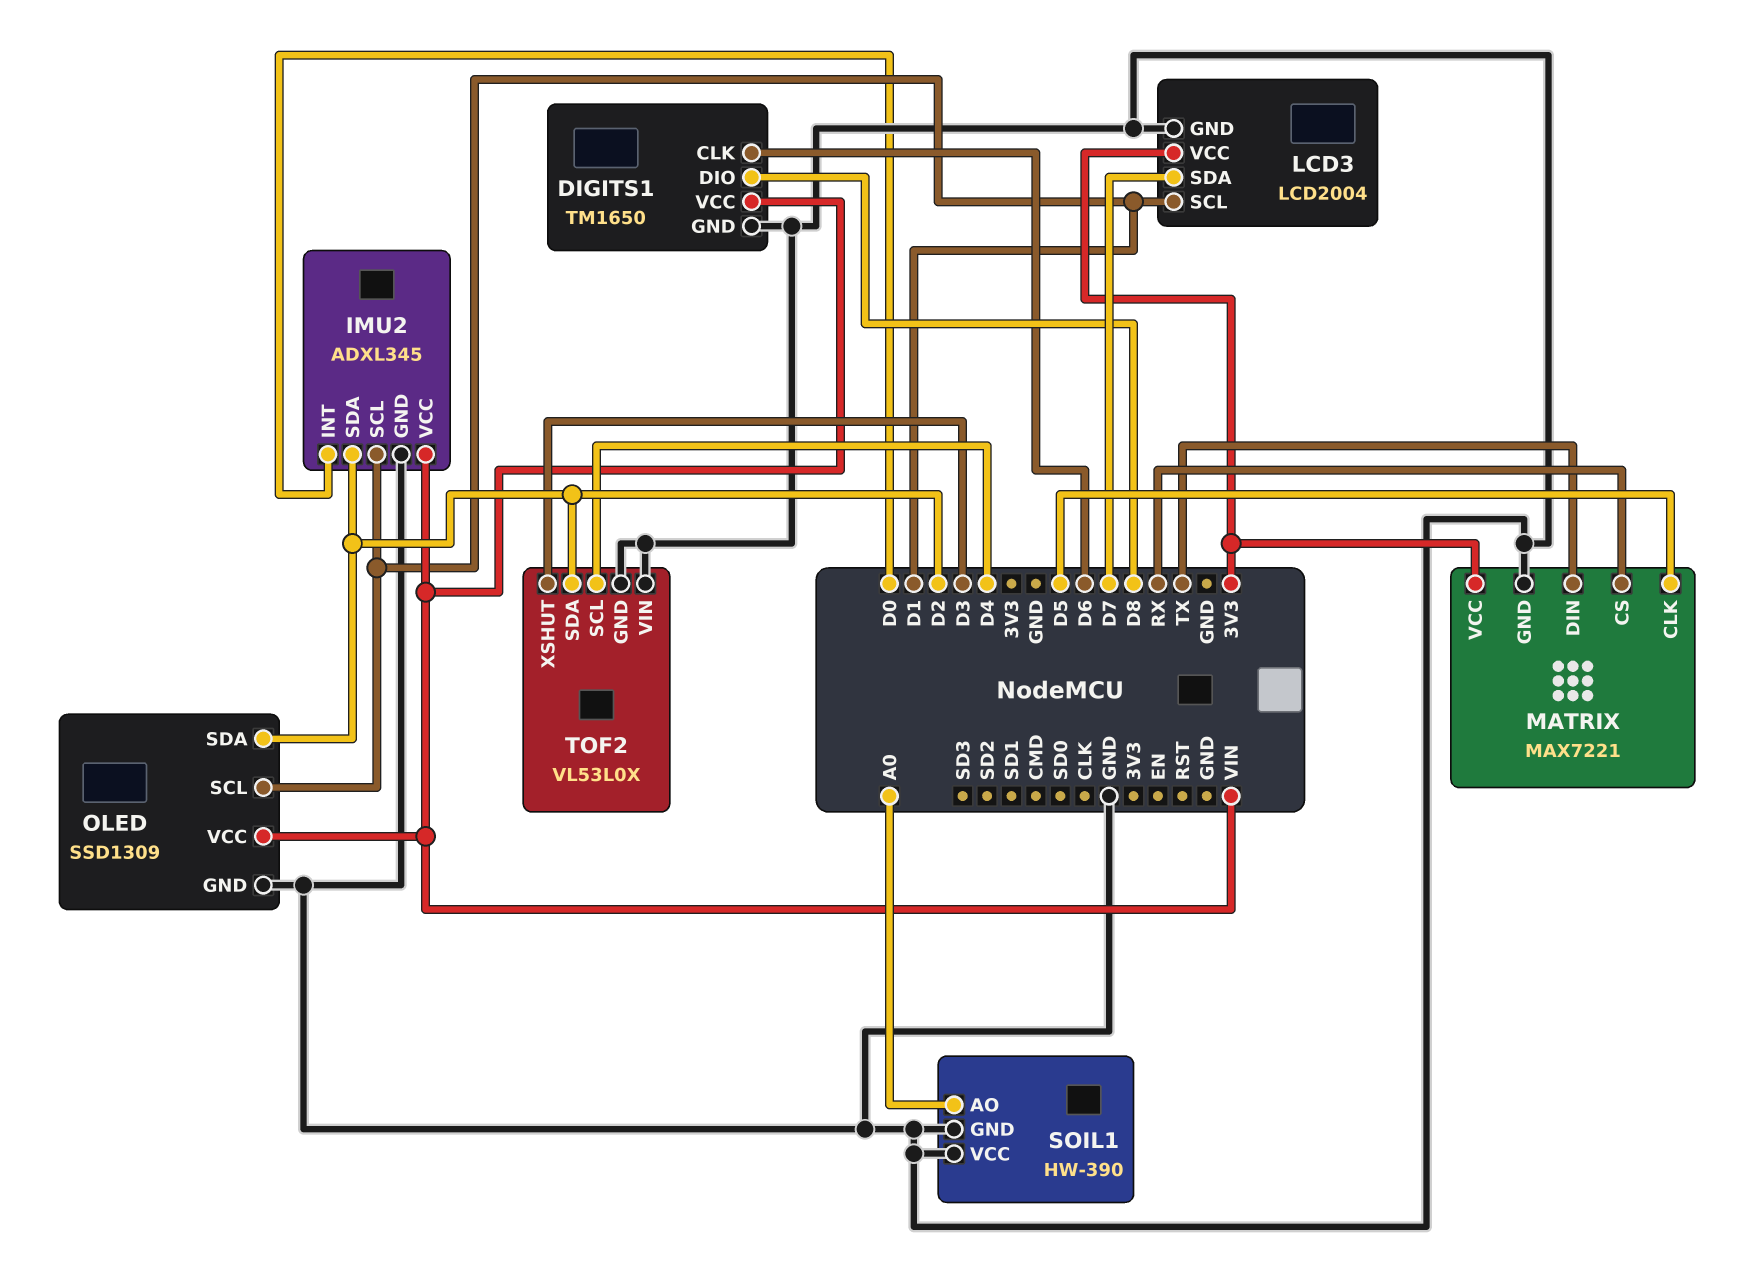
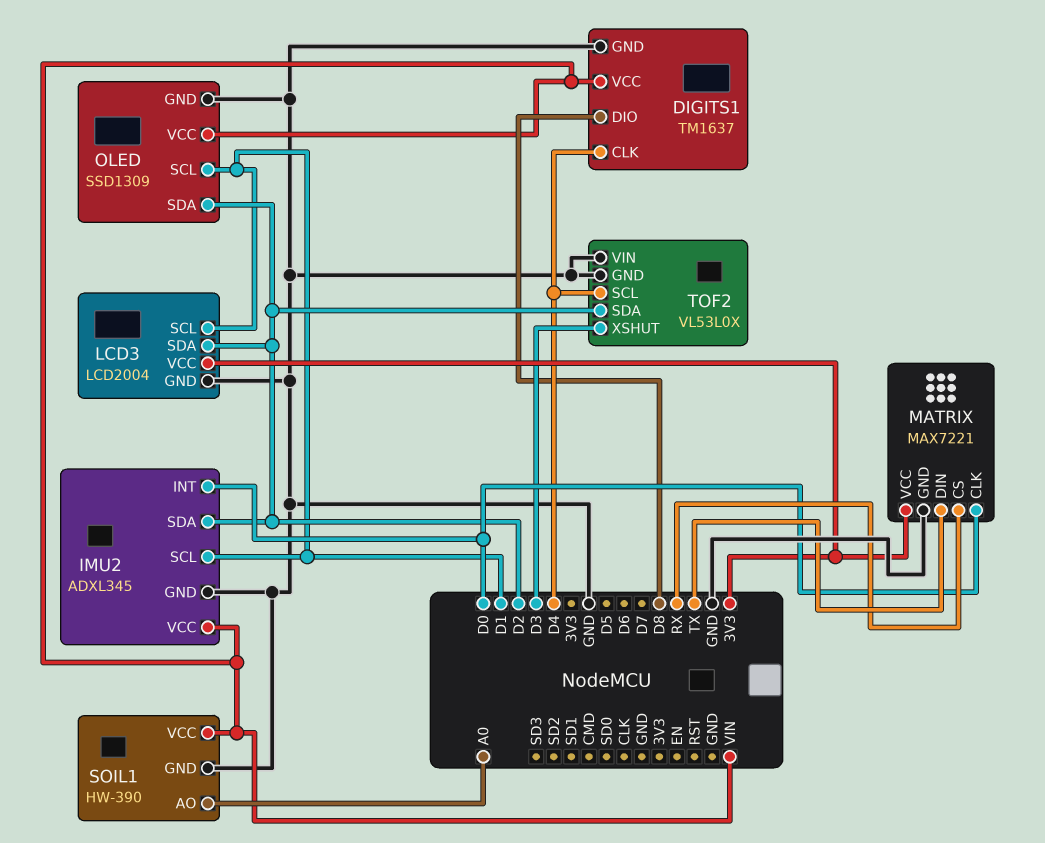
DIGITS1: TM1650 -> TM1637
DIGITS1 pin CLK: D6 -> D4
LCD3 pin SDA: D7 -> D2
MATRIX pin CLK: D5 -> D0
SOIL1 pin VCC: GND -> VIN

